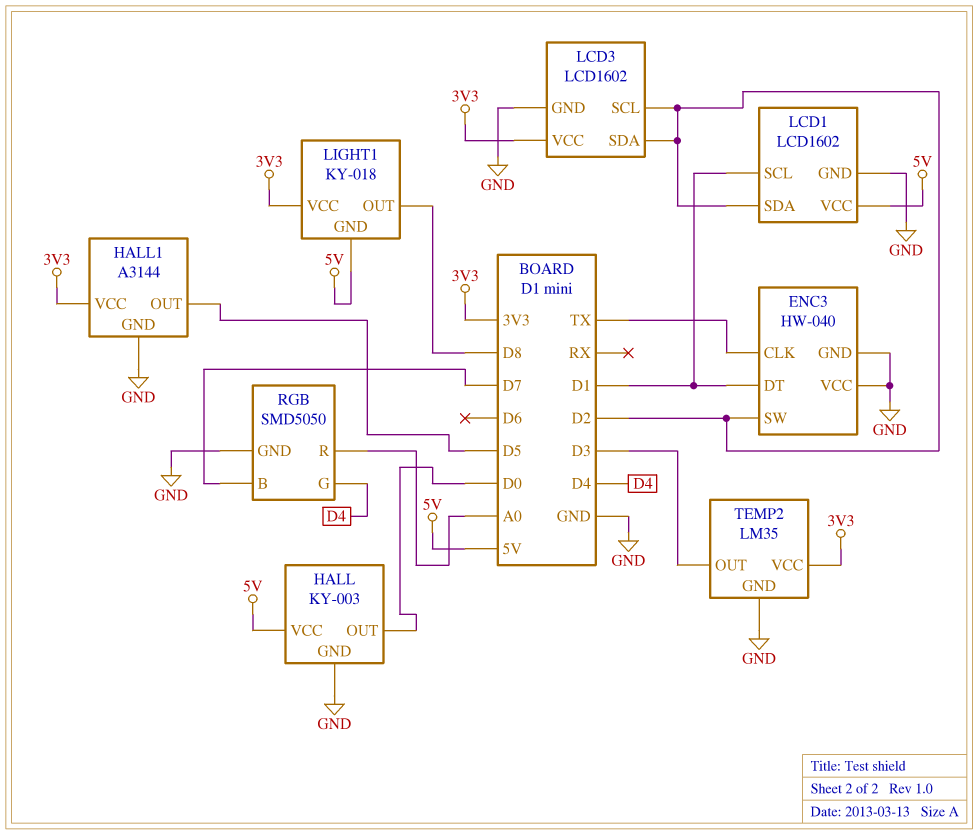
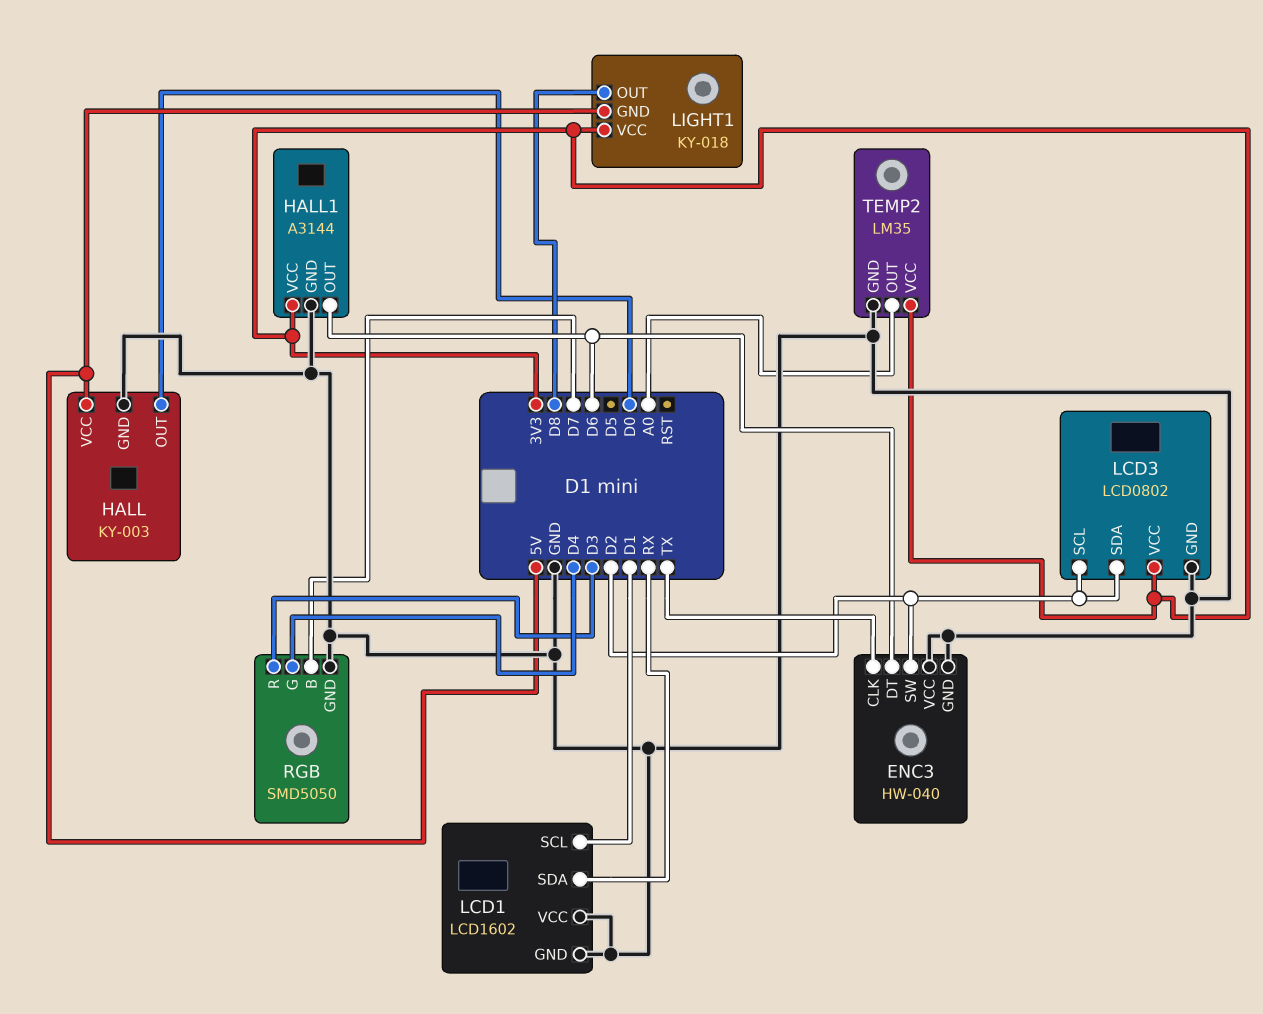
ENC3 pin DT: D1 -> D6
HALL1 pin OUT: D5 -> D6
LCD1 pin SDA: D2 -> RX
LCD1 pin VCC: 5V -> GND
LCD3: LCD1602 -> LCD0802
RGB pin R: A0 -> D3
TEMP2 pin OUT: D3 -> A0

